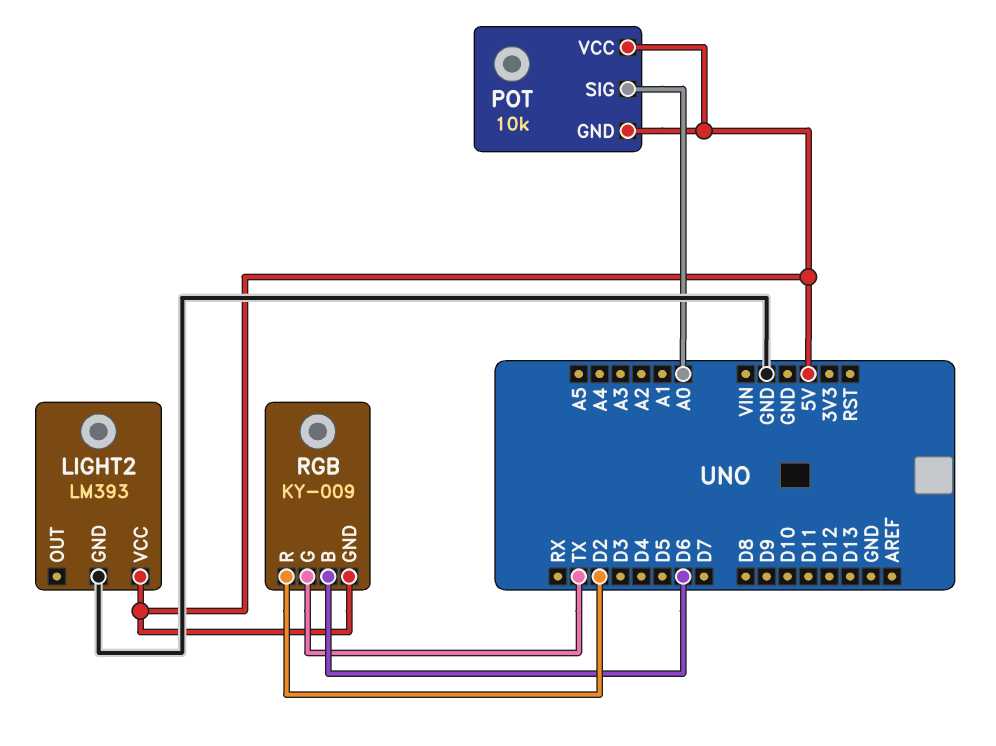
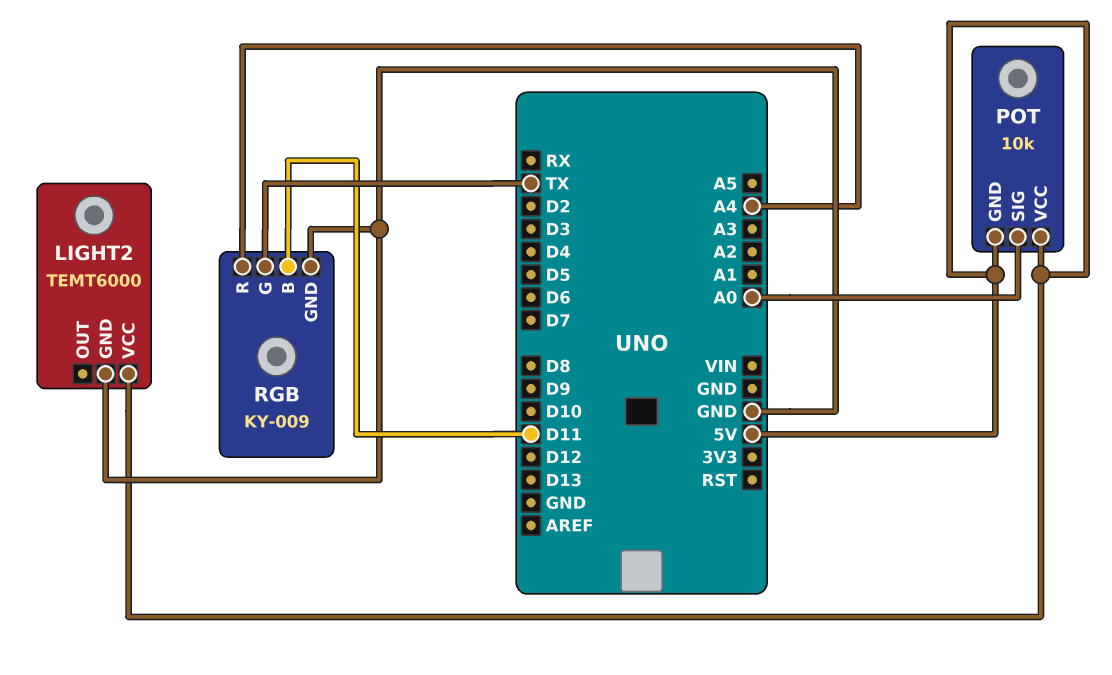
LIGHT2: LM393 -> TEMT6000
RGB pin B: D6 -> D11
RGB pin GND: 5V -> GND
RGB pin R: D2 -> A4

